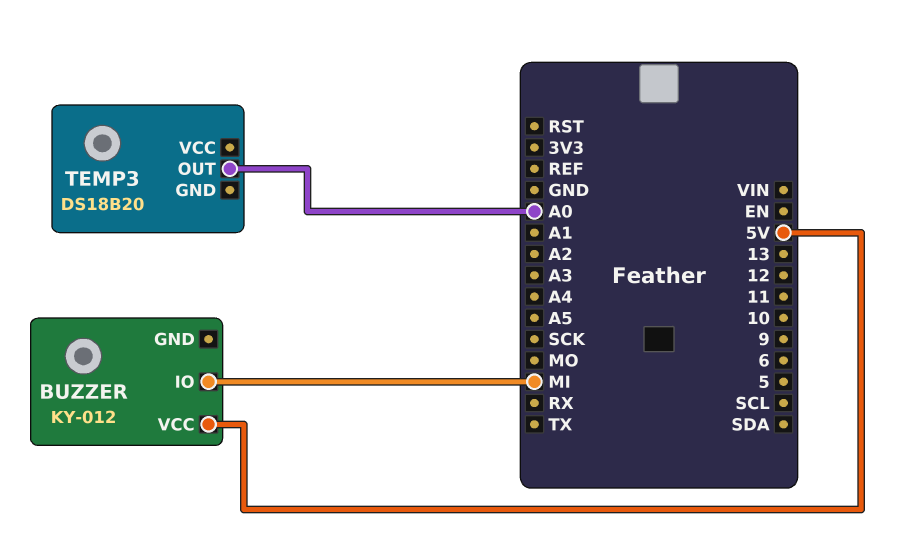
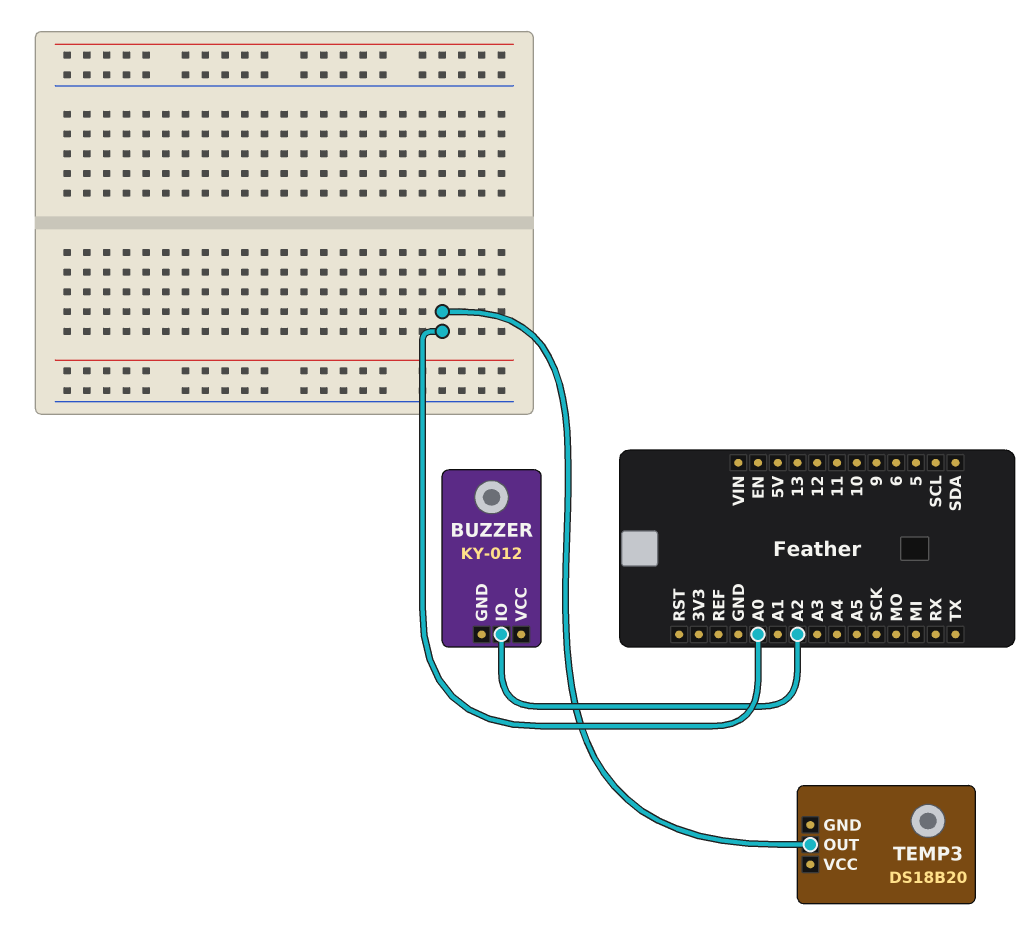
BUZZER pin IO: MI -> A2
BUZZER pin VCC: 5V -> none

